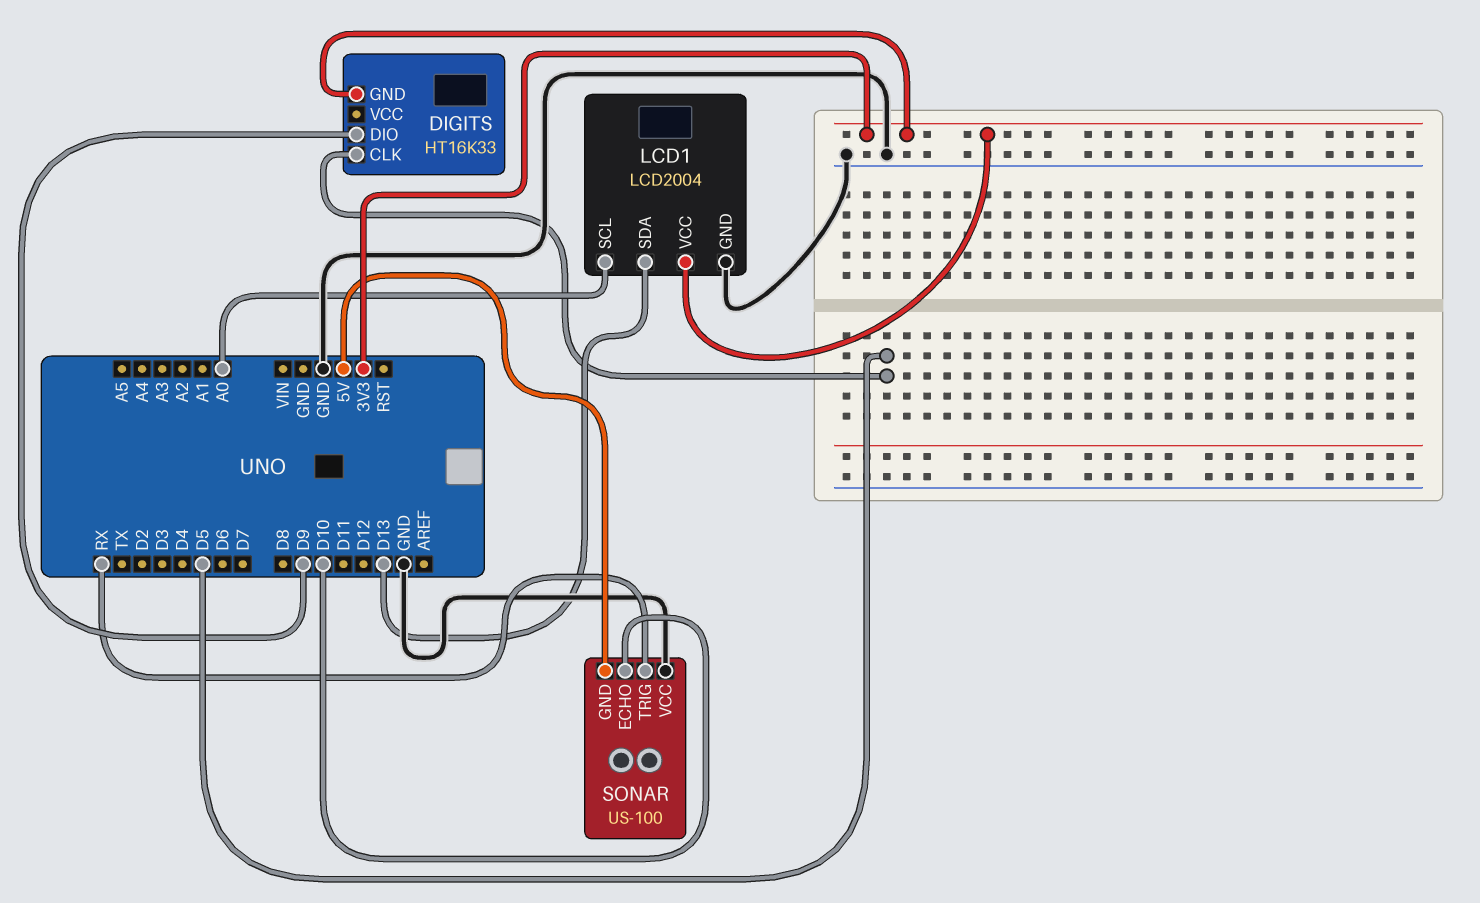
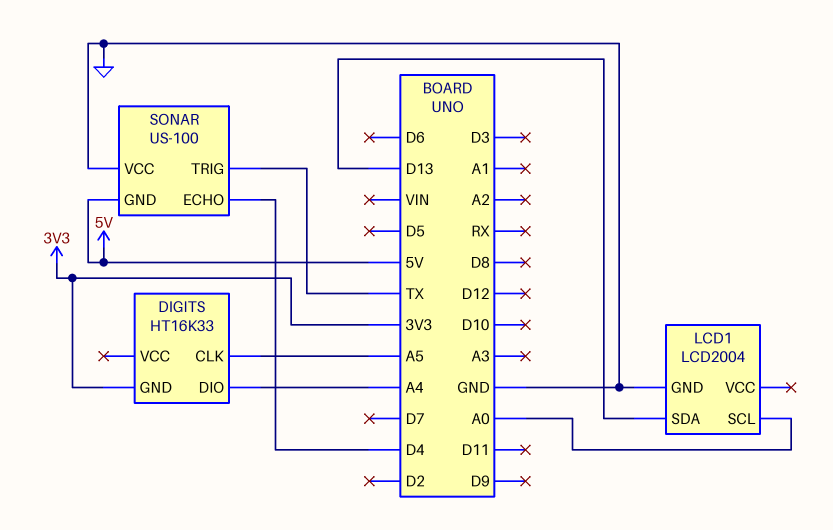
DIGITS pin CLK: D5 -> A5
DIGITS pin DIO: D9 -> A4
LCD1 pin VCC: 3V3 -> none
SONAR pin ECHO: D10 -> D4
SONAR pin TRIG: RX -> TX

